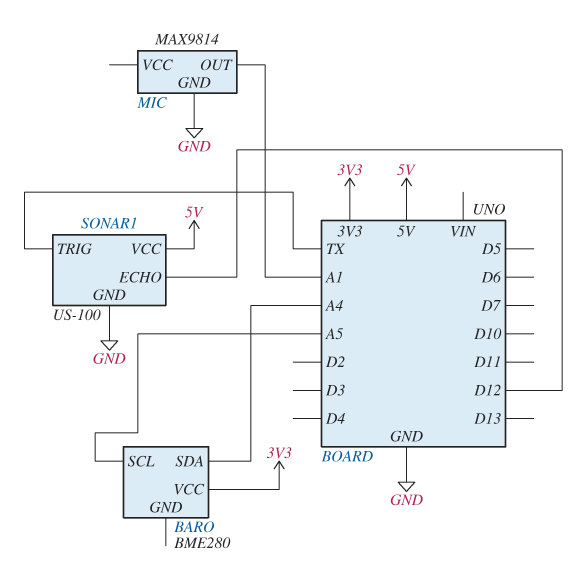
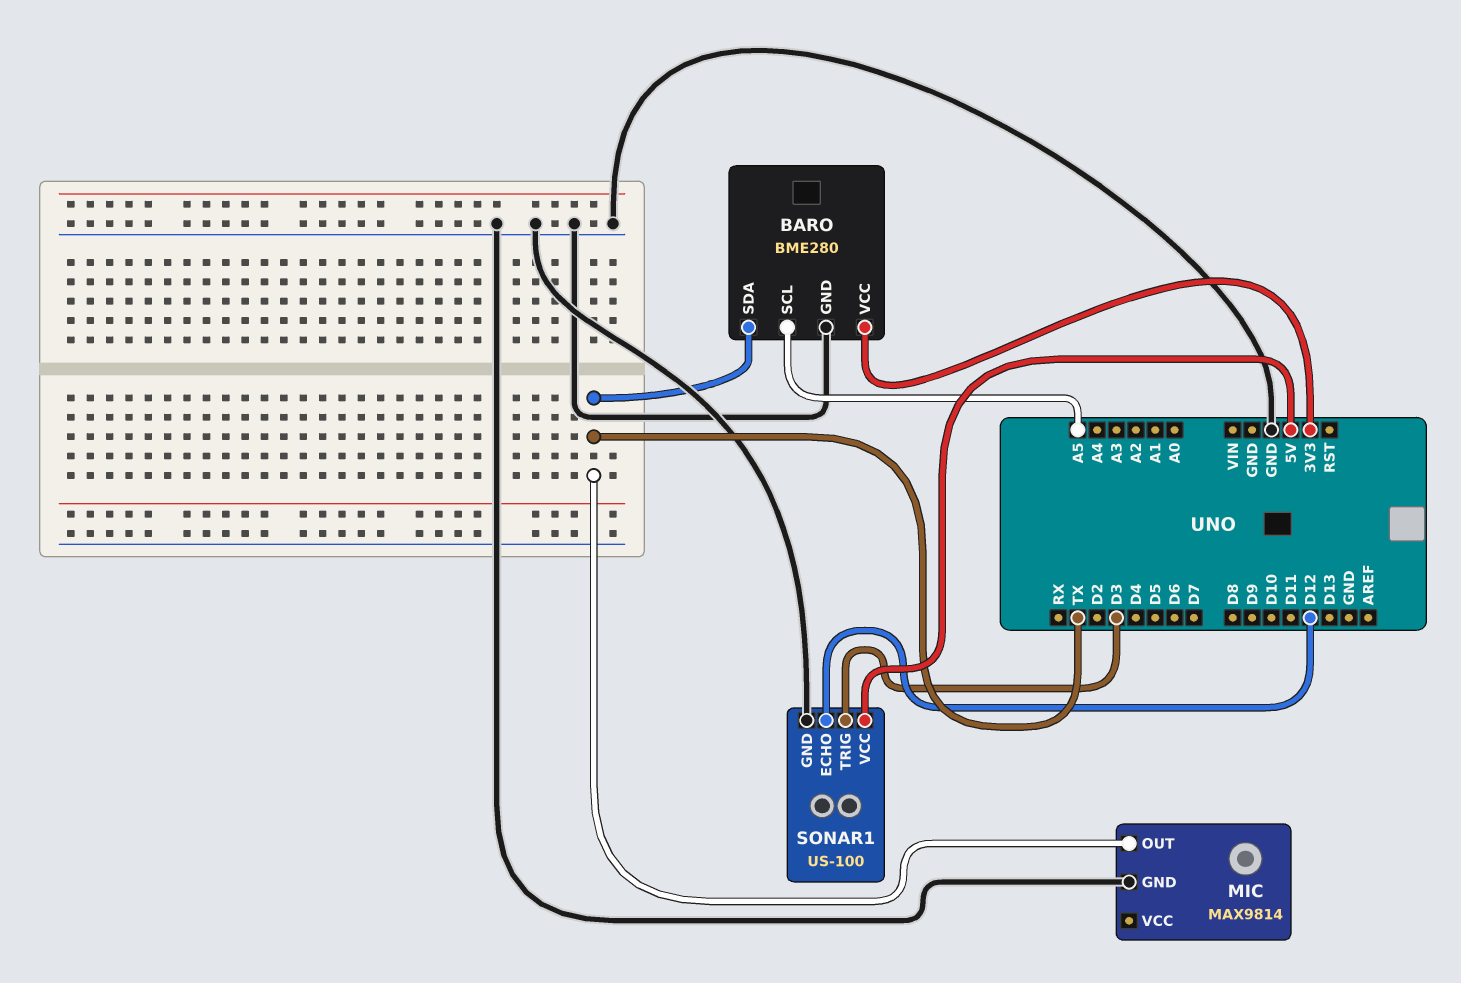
BARO pin GND: none -> GND
BARO pin SDA: A4 -> TX
MIC pin OUT: A1 -> TX
SONAR1 pin TRIG: TX -> D3

